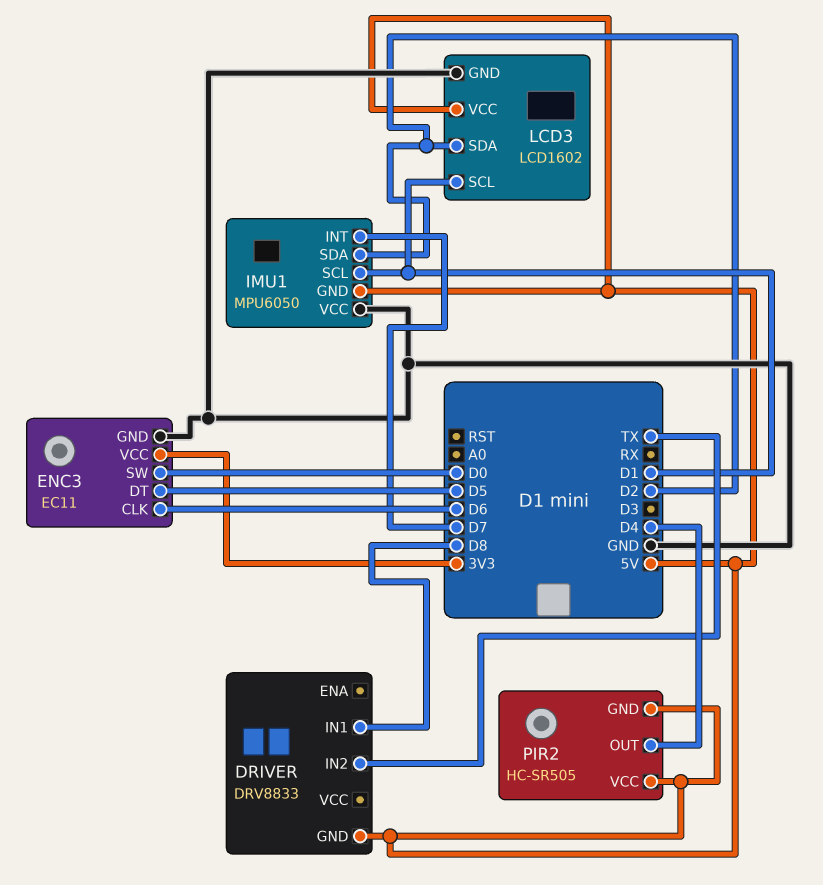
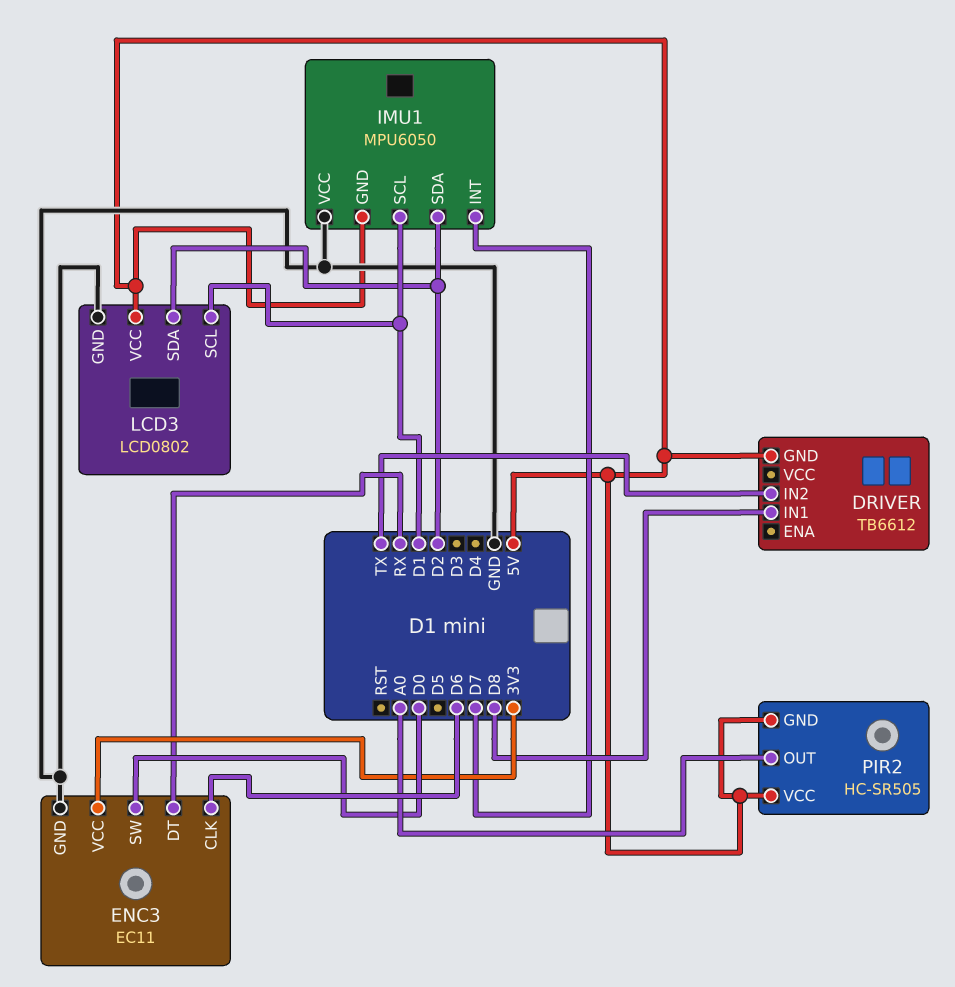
DRIVER: DRV8833 -> TB6612
ENC3 pin DT: D5 -> RX
LCD3: LCD1602 -> LCD0802
PIR2 pin OUT: D4 -> A0

